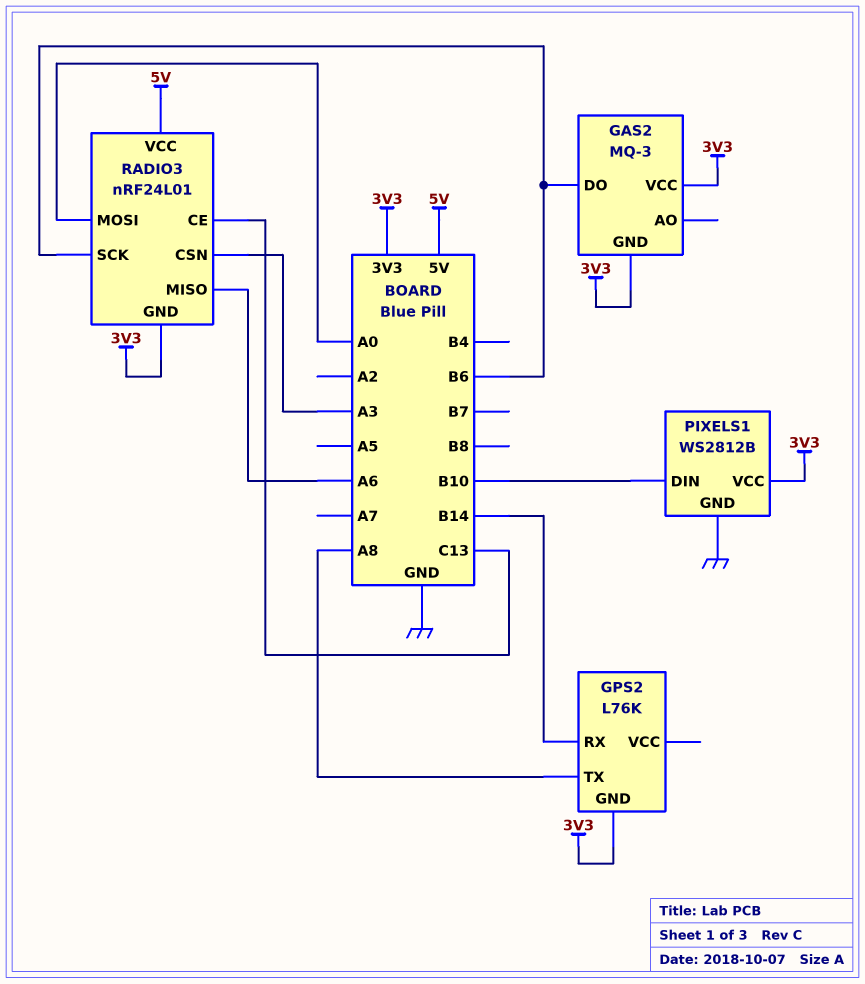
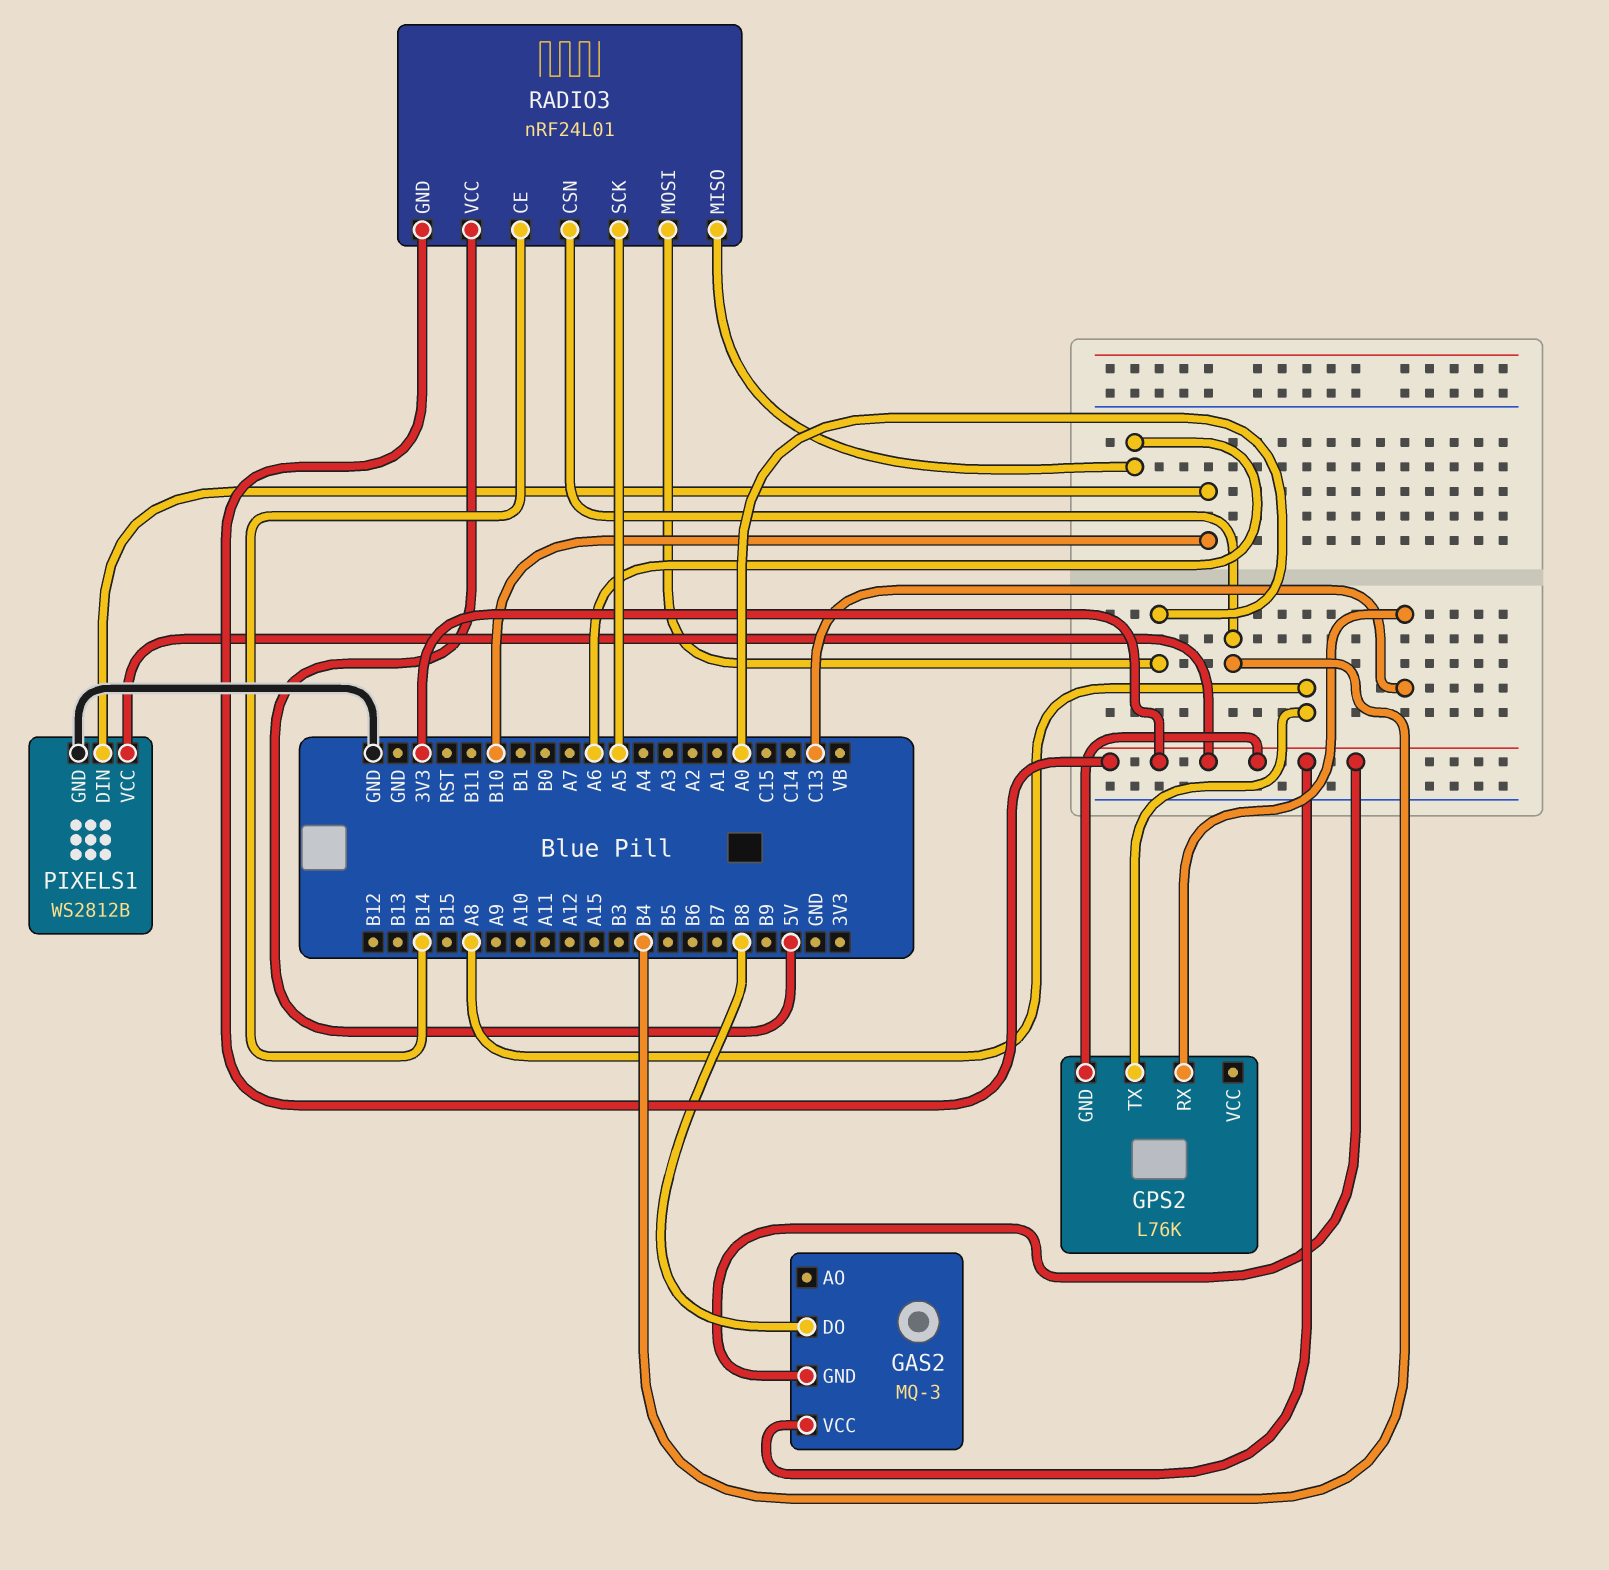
GAS2 pin DO: B6 -> B8
GPS2 pin RX: B14 -> C13
RADIO3 pin CE: C13 -> B14
RADIO3 pin CSN: A3 -> B4
RADIO3 pin SCK: B6 -> A5

